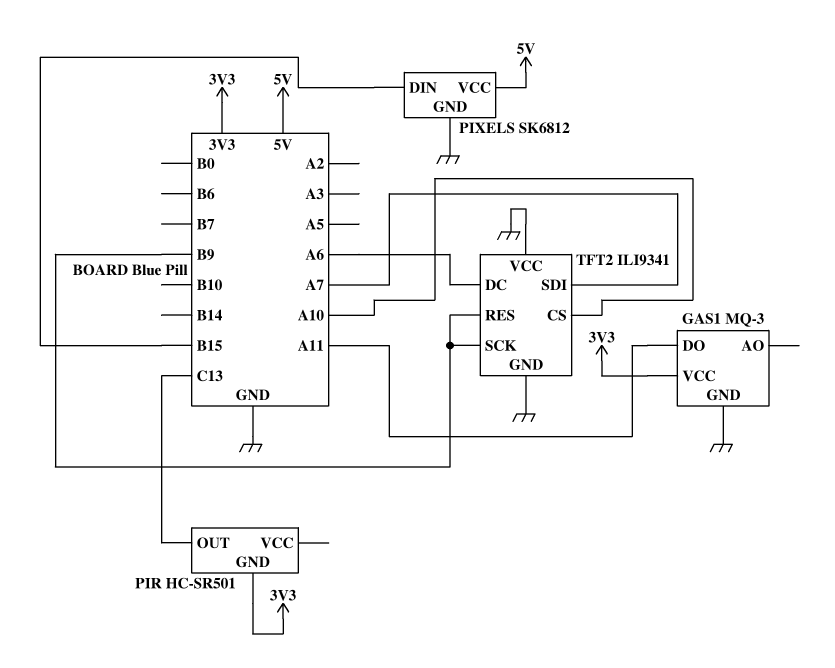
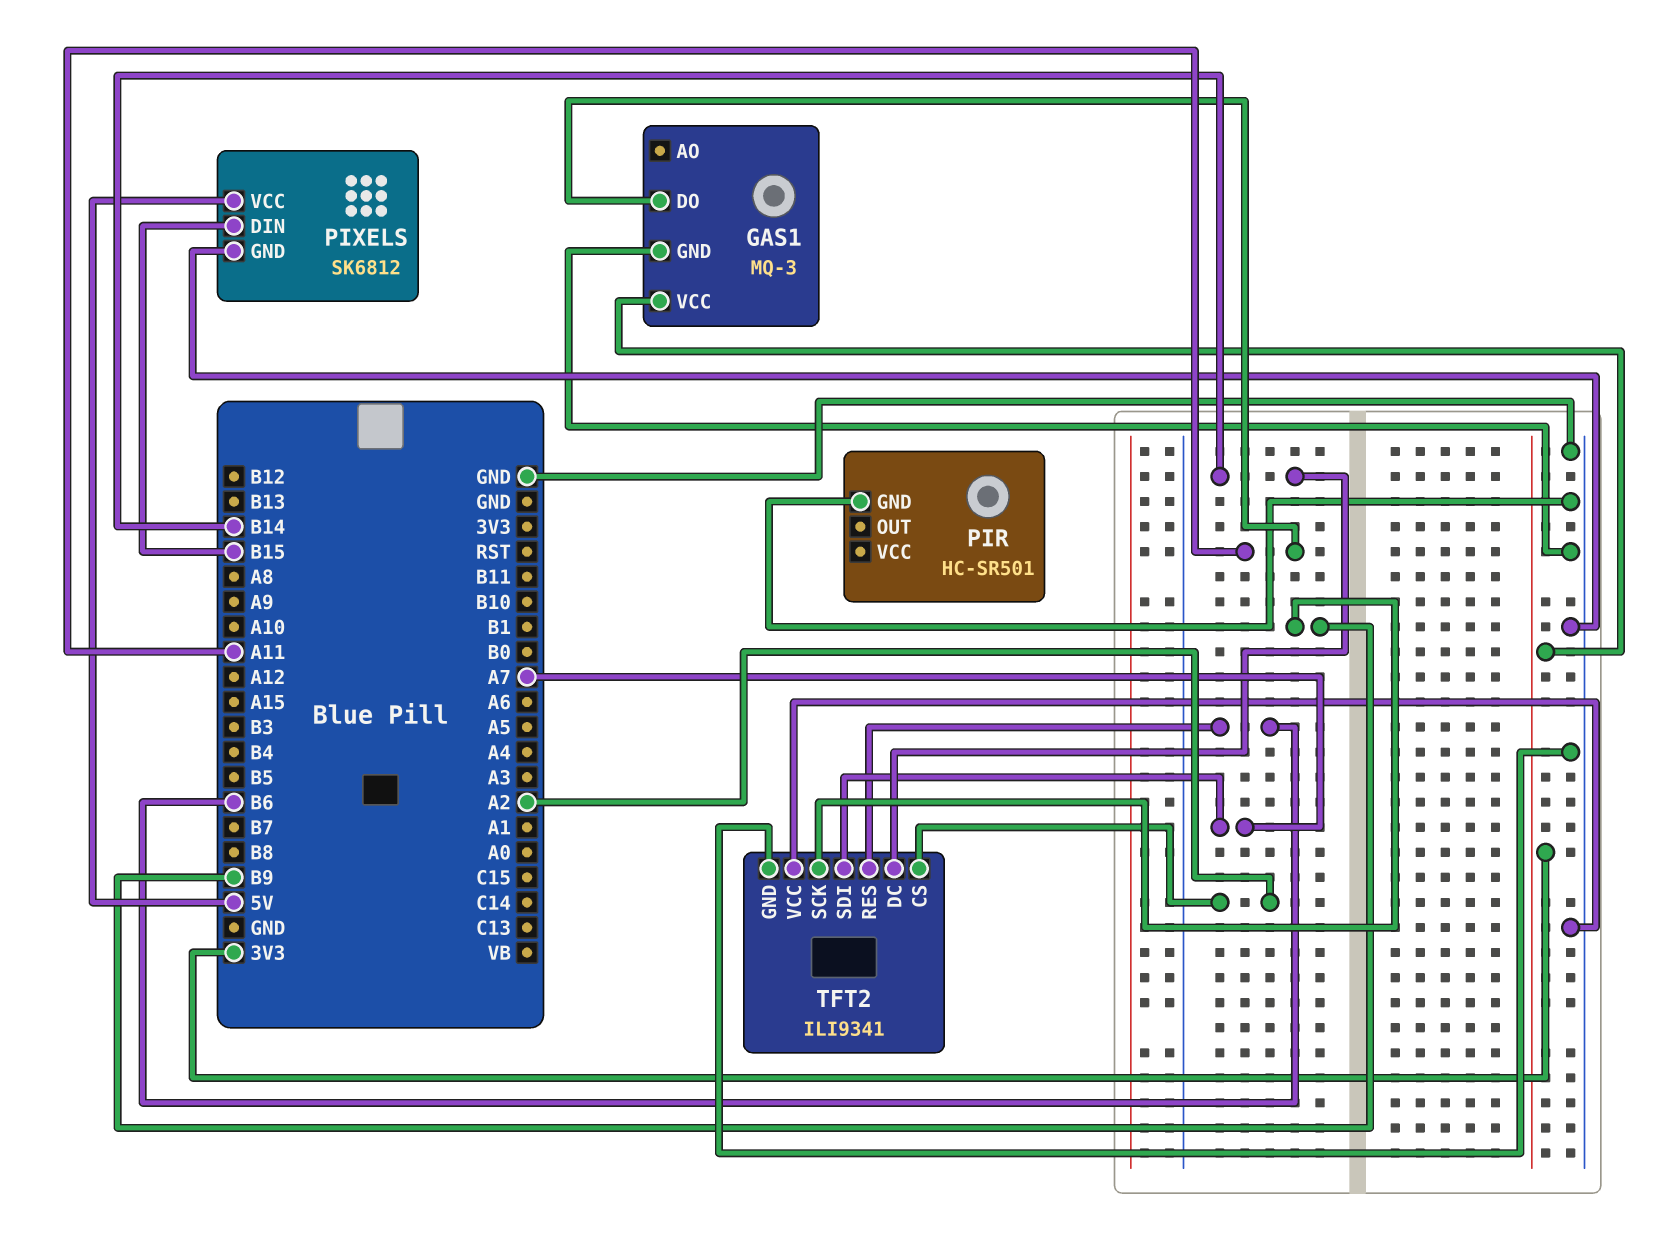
PIR pin GND: 3V3 -> GND
PIR pin OUT: C13 -> none
TFT2 pin CS: A10 -> A2
TFT2 pin DC: A6 -> B14
TFT2 pin RES: B9 -> B6

